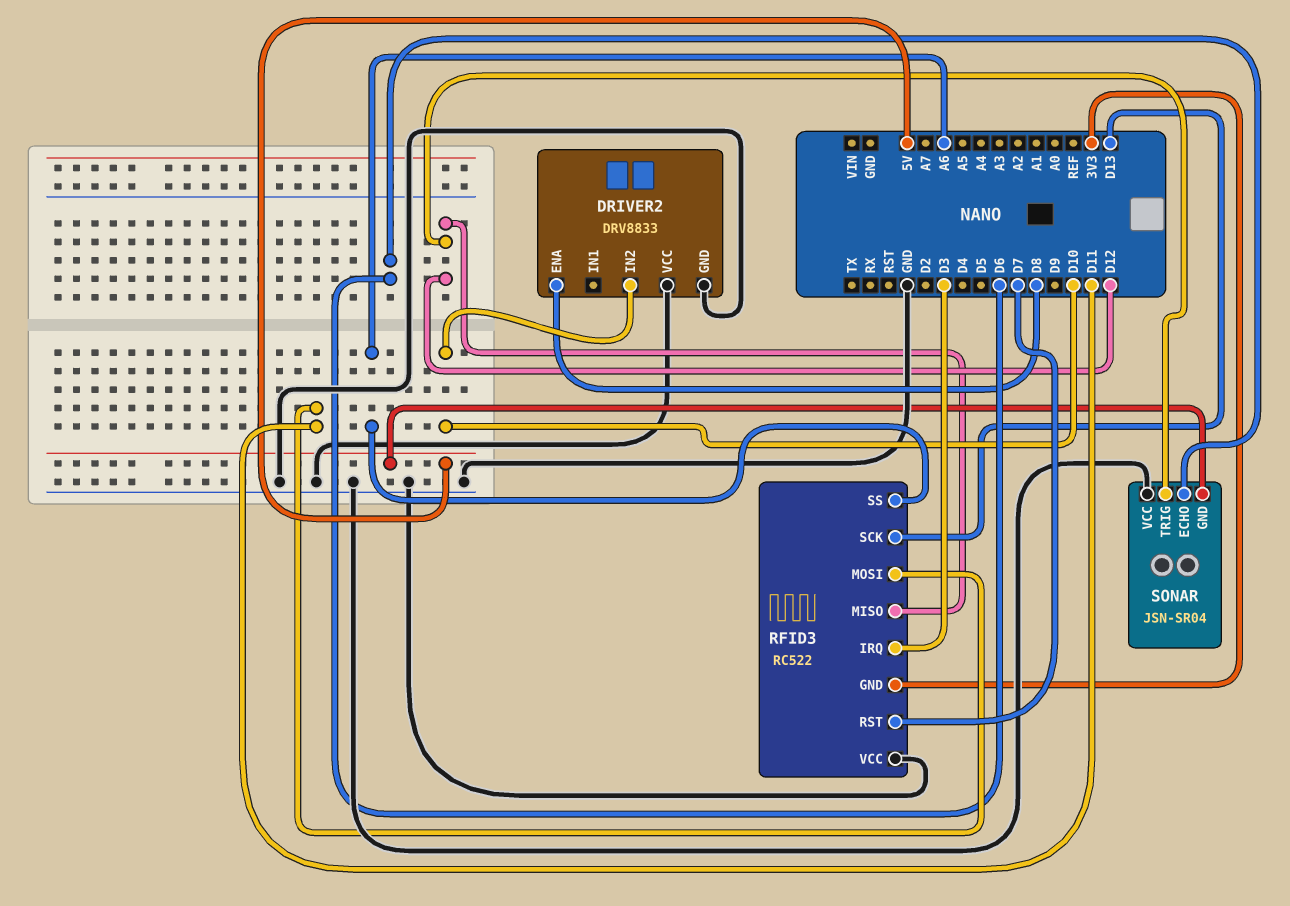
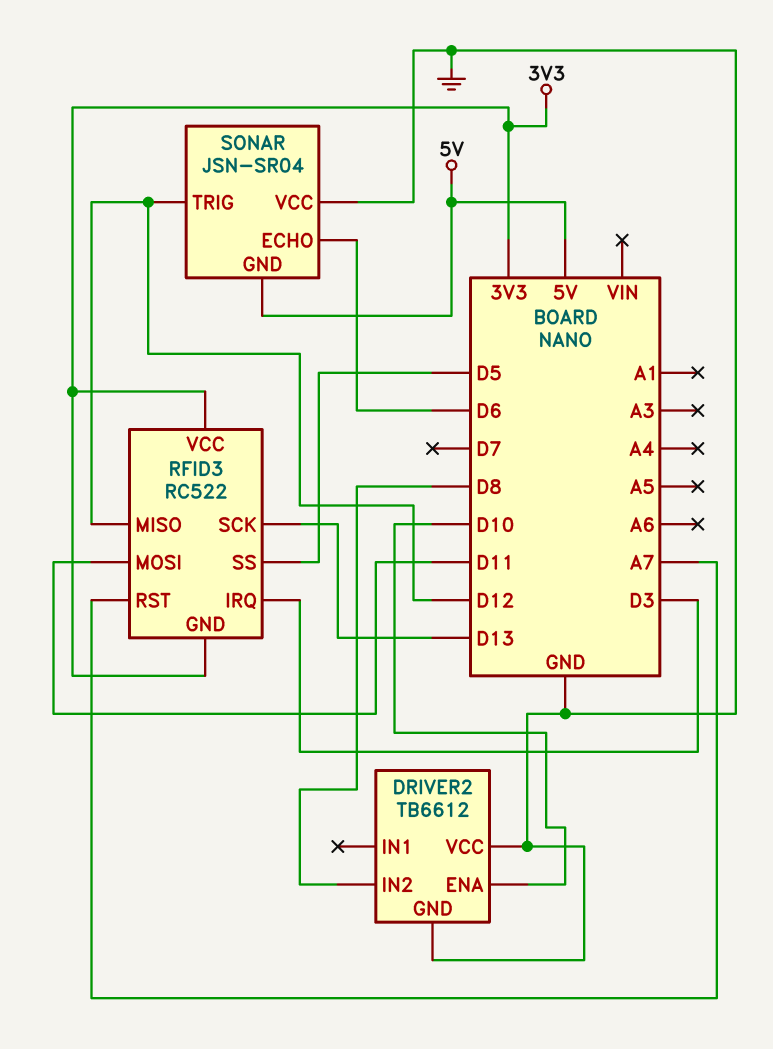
DRIVER2: DRV8833 -> TB6612
DRIVER2 pin ENA: D8 -> D10
DRIVER2 pin IN2: D10 -> D8
RFID3 pin RST: D7 -> A7
RFID3 pin SS: A6 -> D5
RFID3 pin VCC: GND -> 3V3

